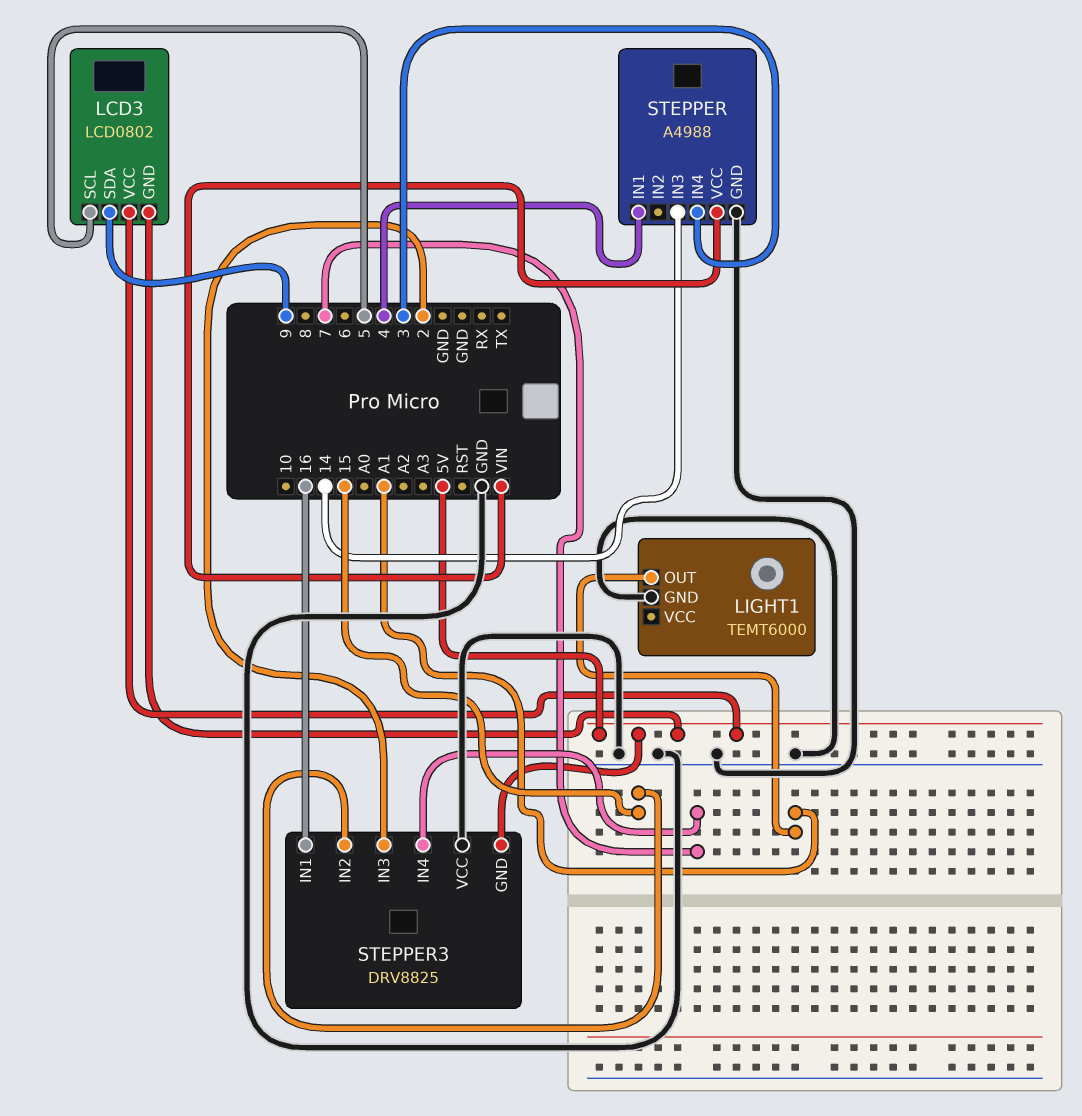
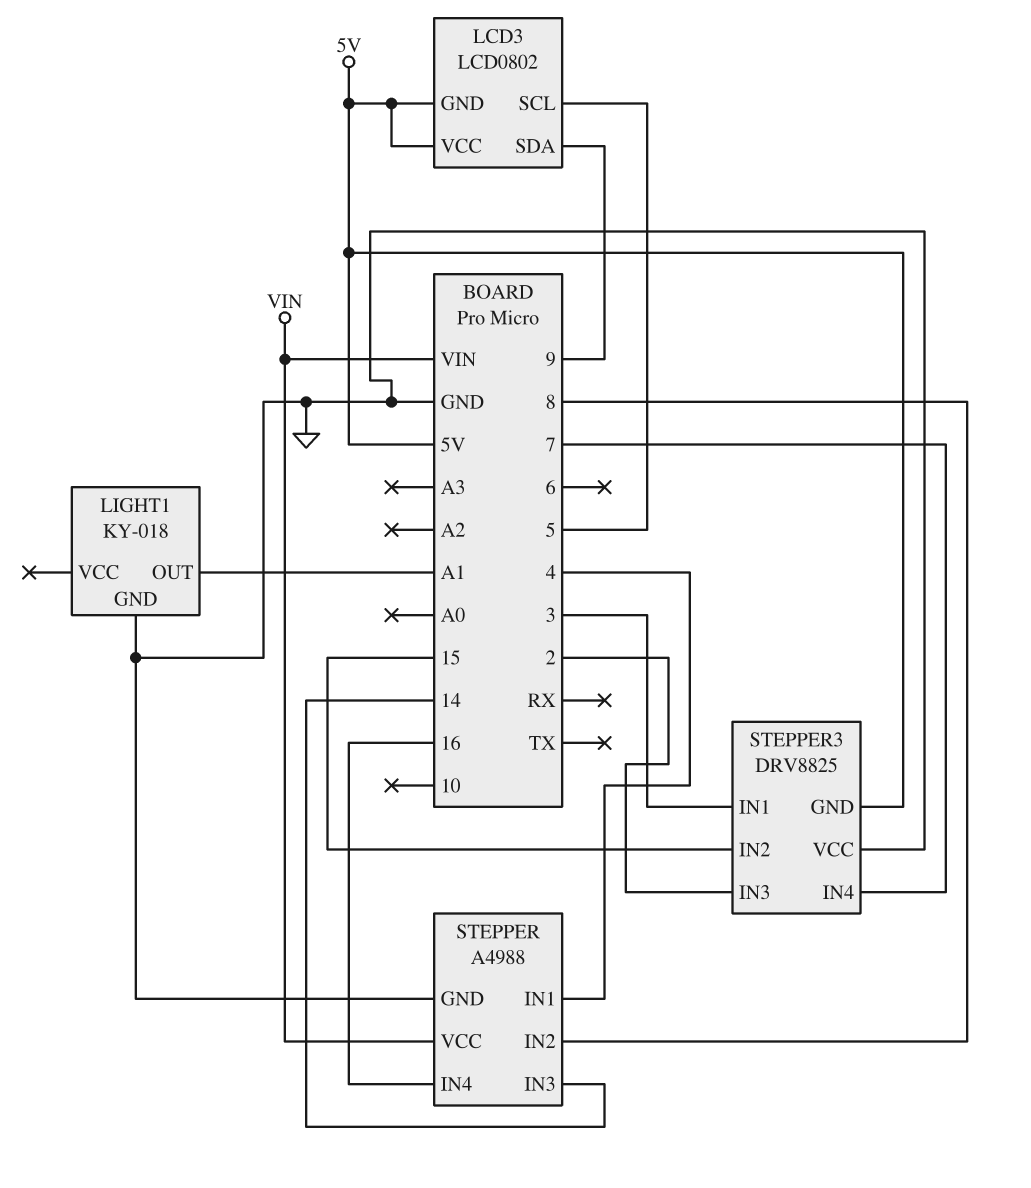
LIGHT1: TEMT6000 -> KY-018
STEPPER pin IN2: none -> 8
STEPPER pin IN4: 3 -> 16
STEPPER3 pin IN1: 16 -> 3

